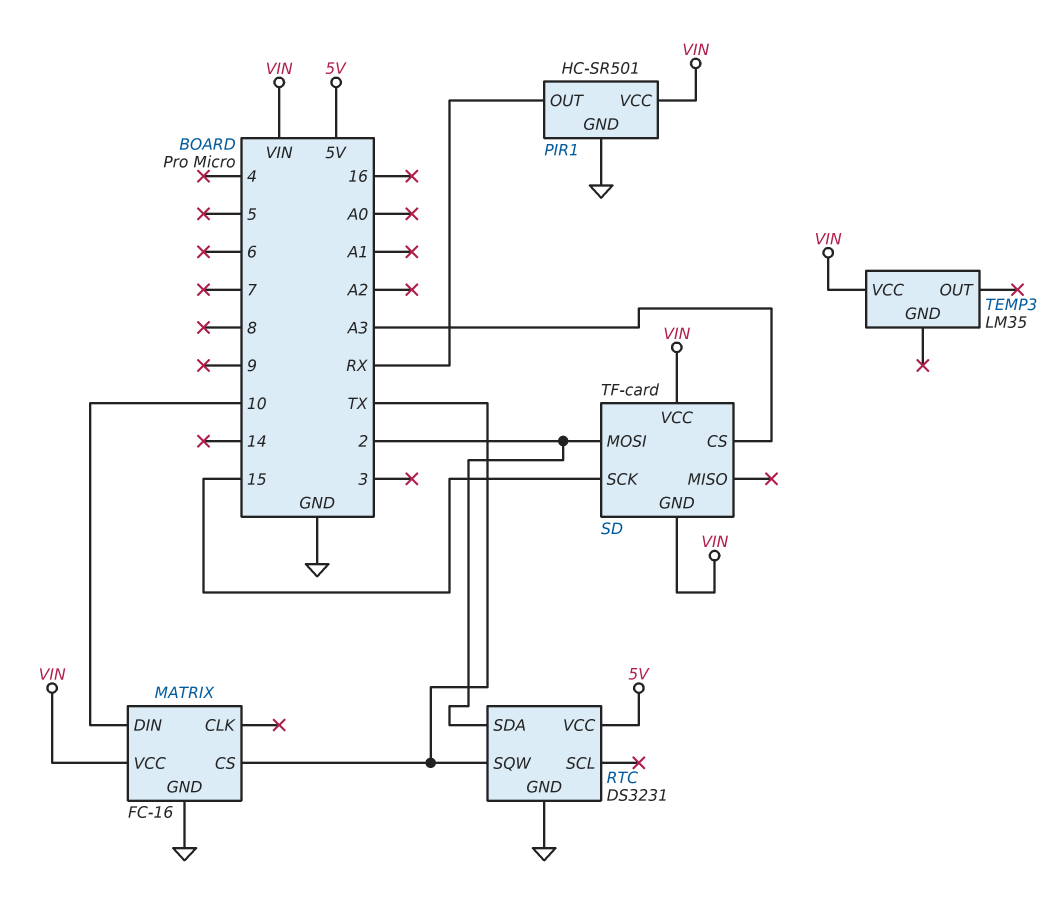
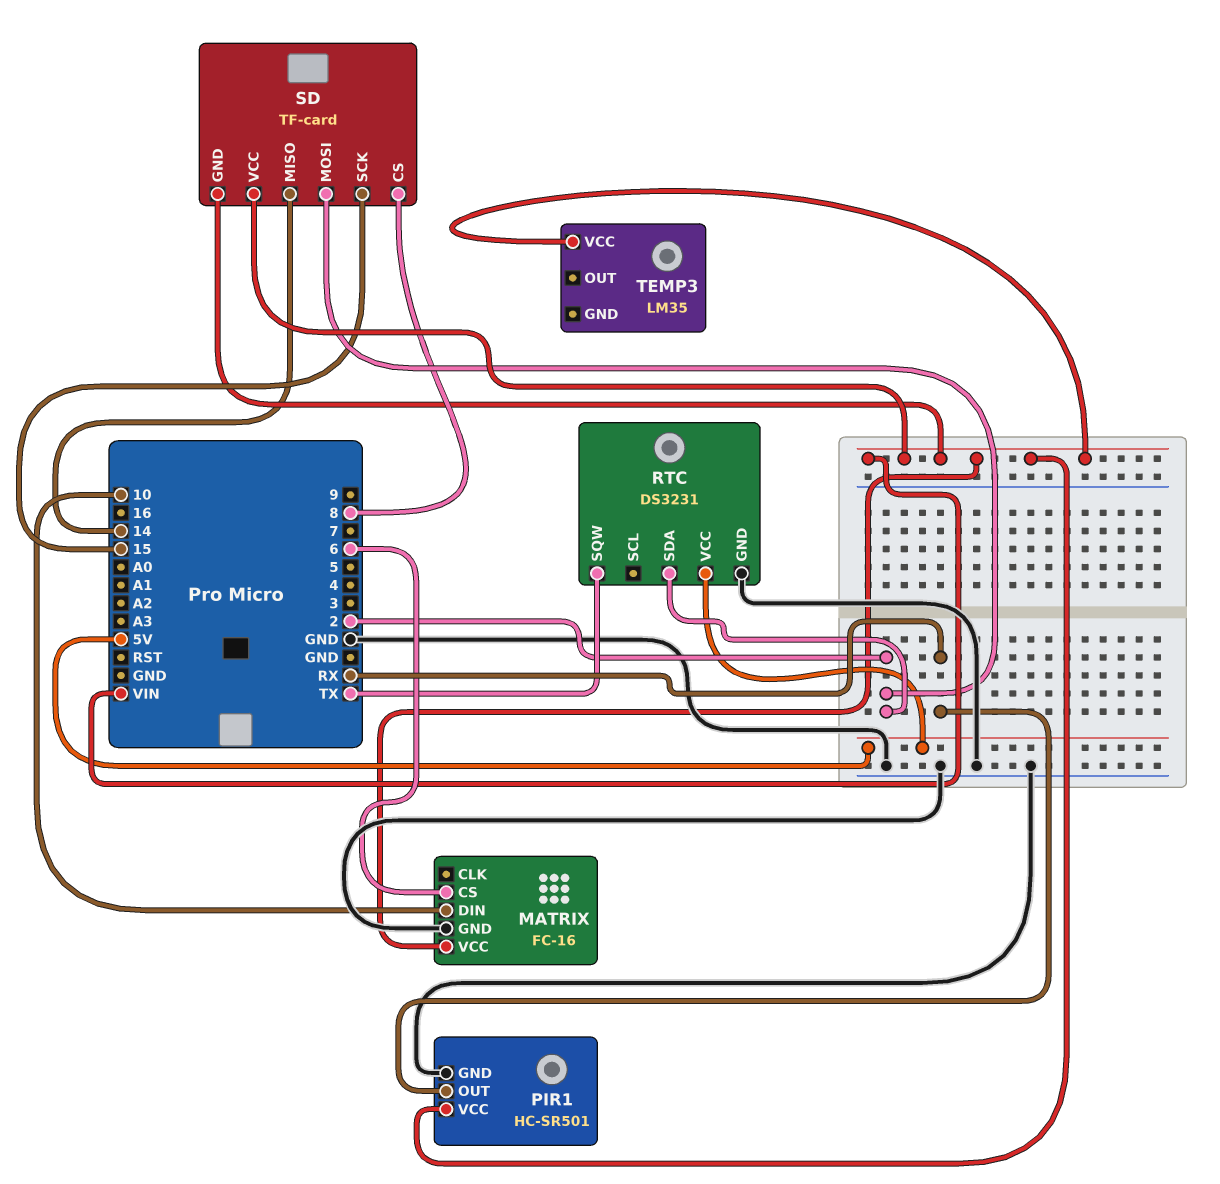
MATRIX pin CS: TX -> 6
SD pin CS: A3 -> 8
SD pin MISO: none -> 14

